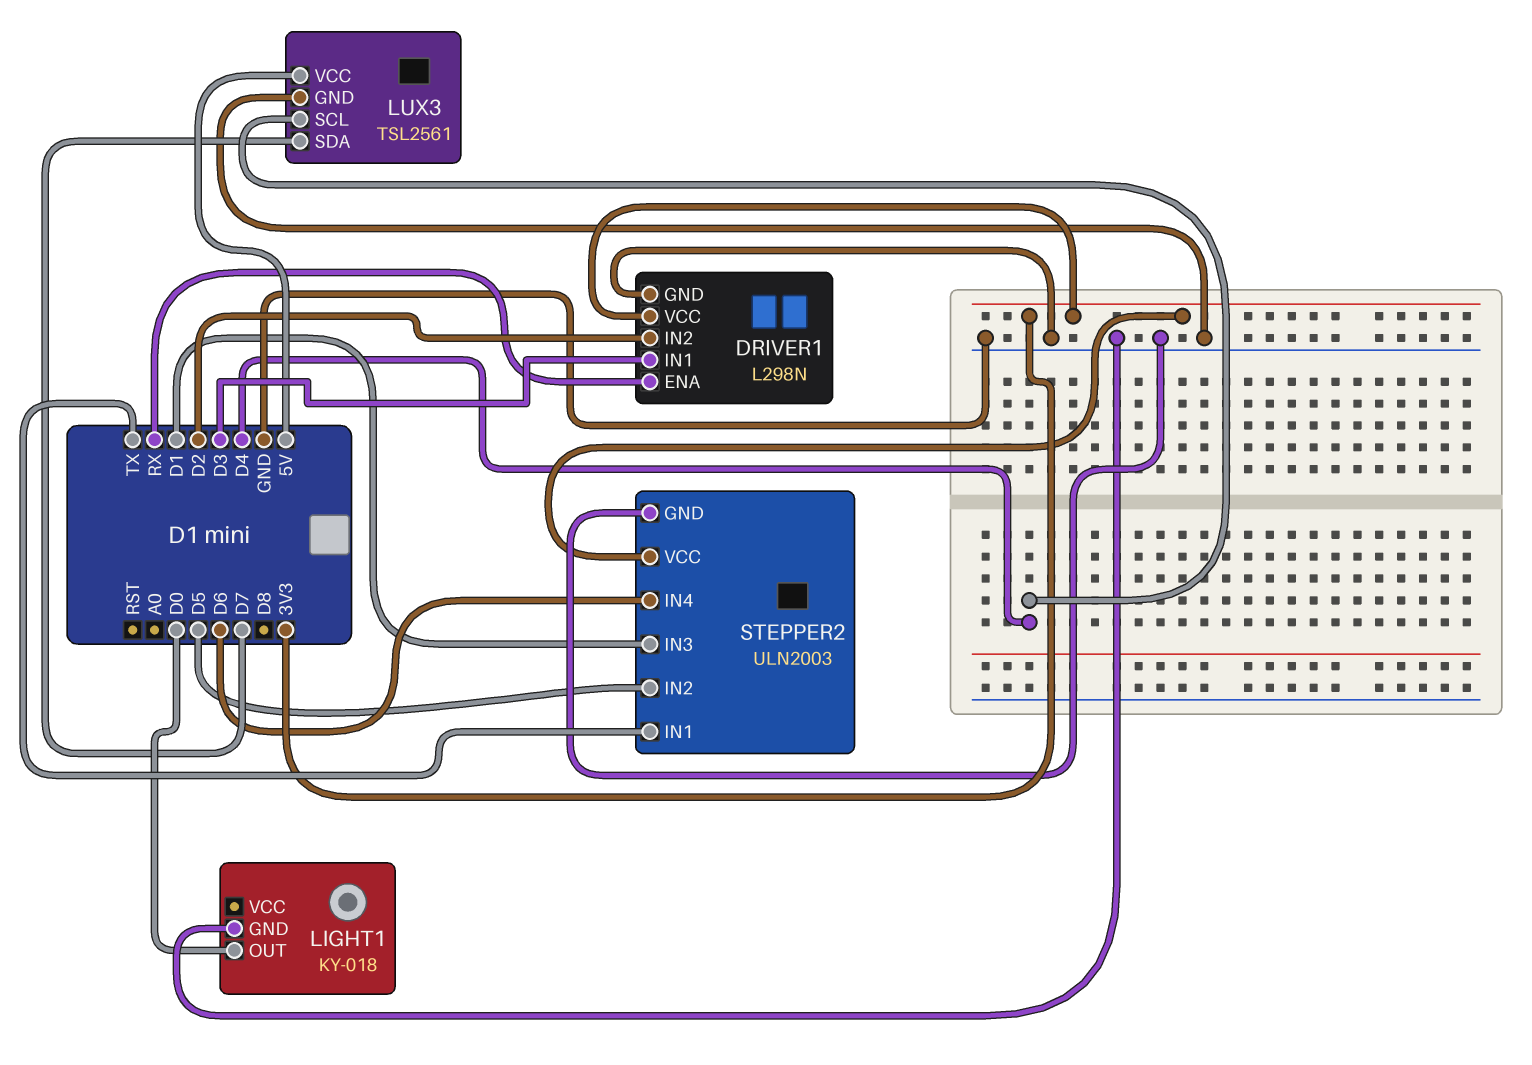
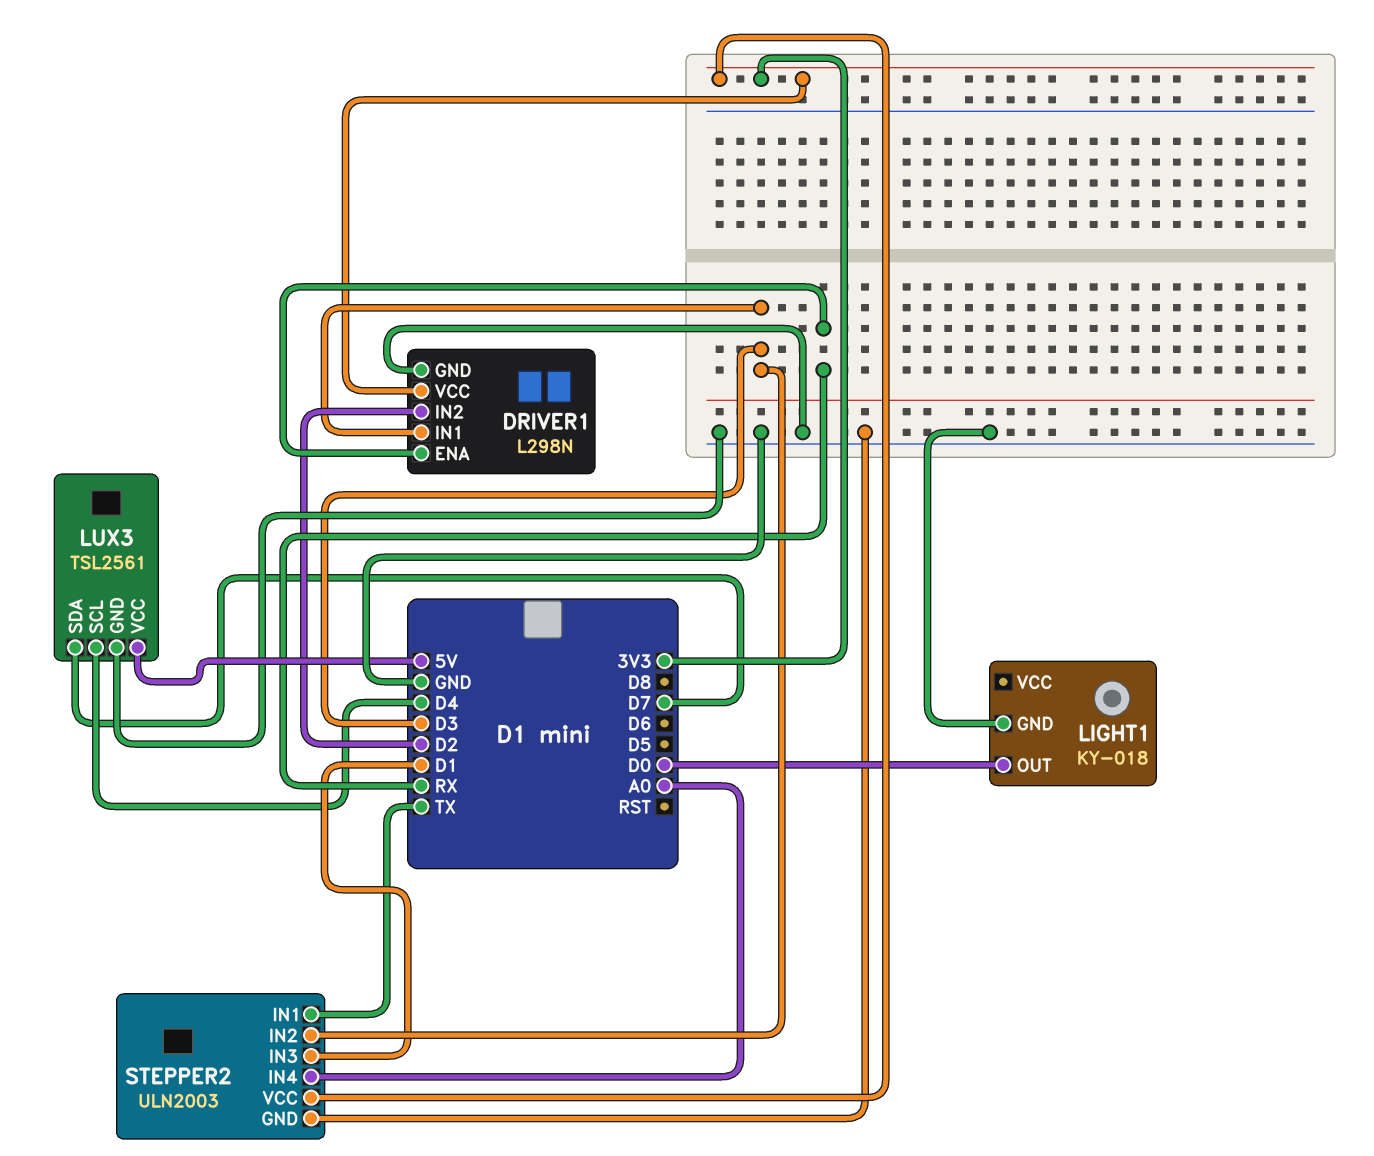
STEPPER2 pin IN2: D5 -> D3
STEPPER2 pin IN4: D6 -> A0

